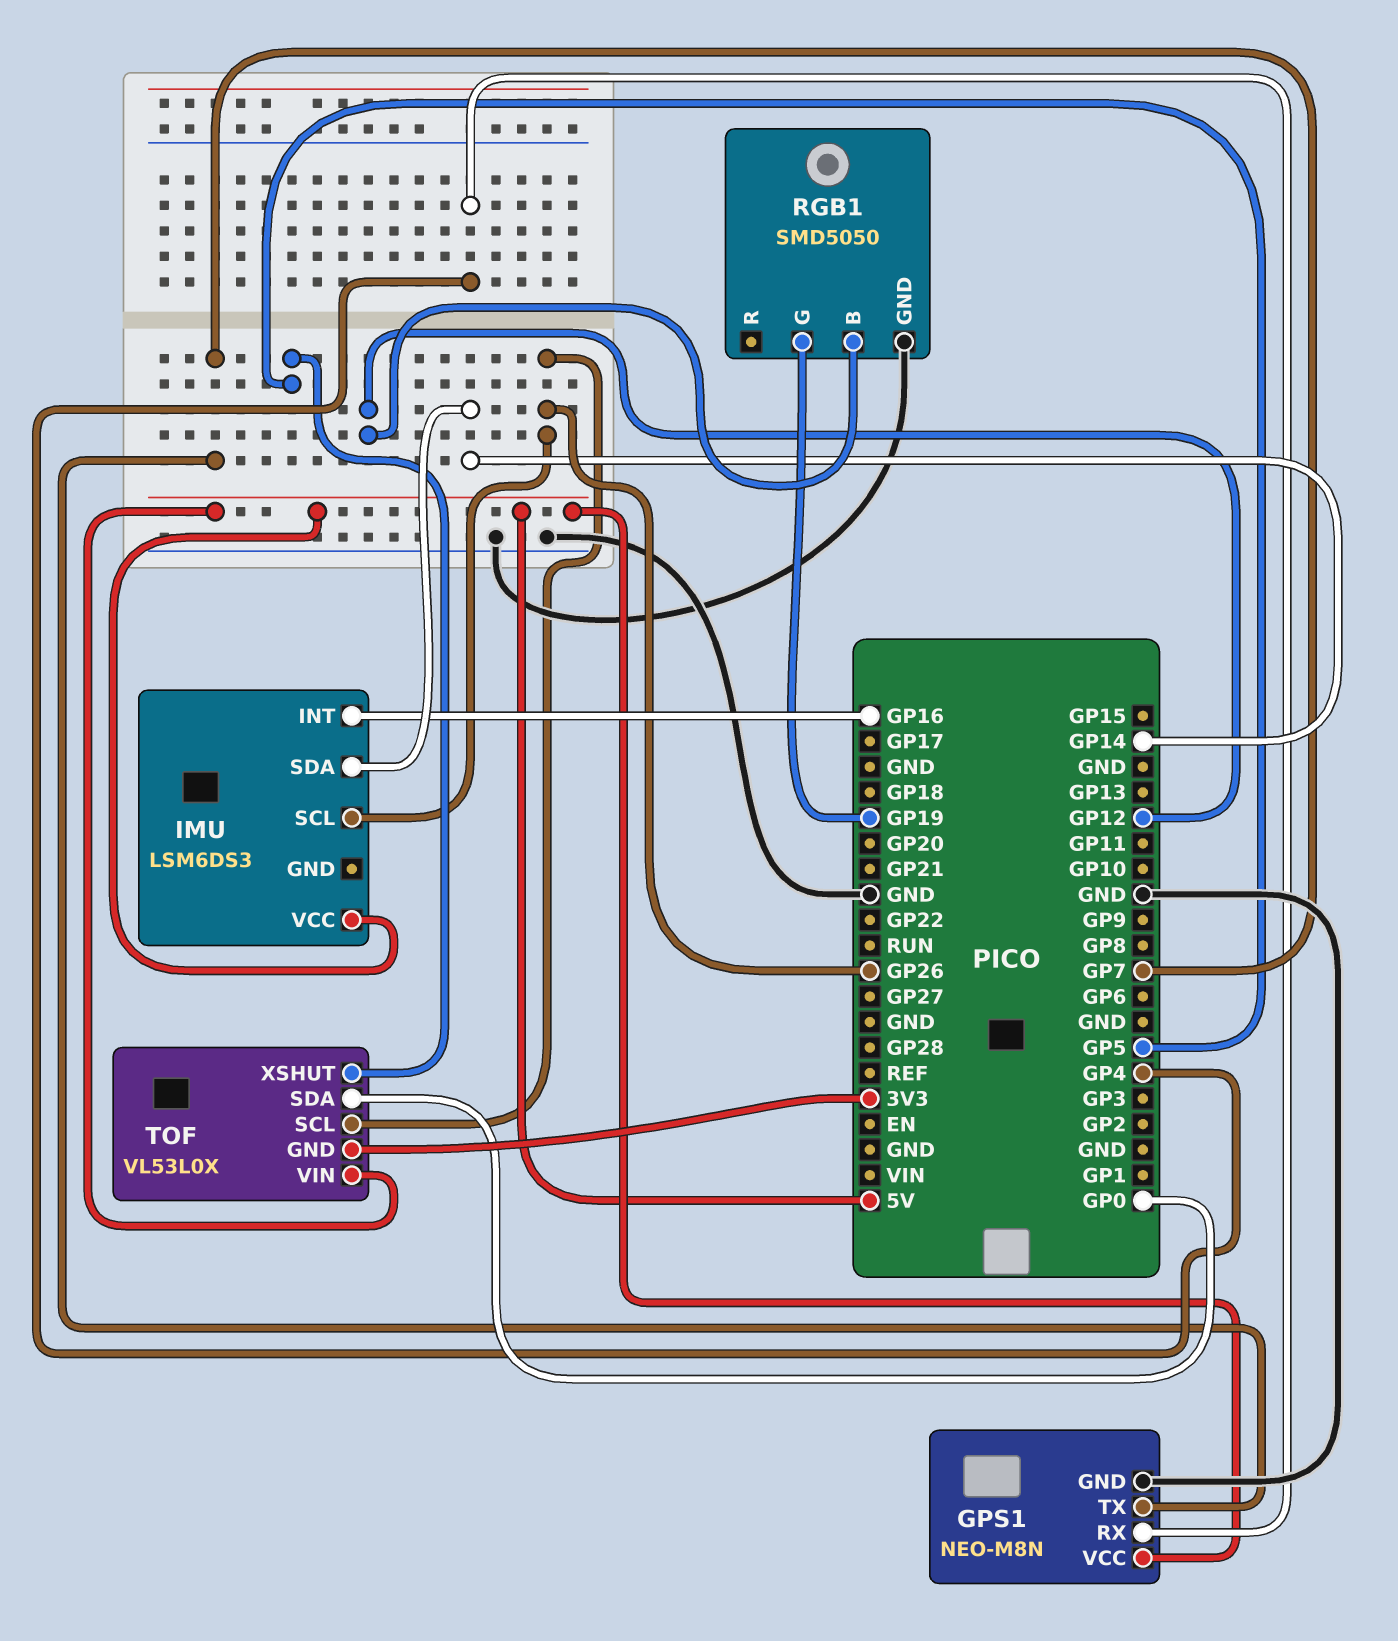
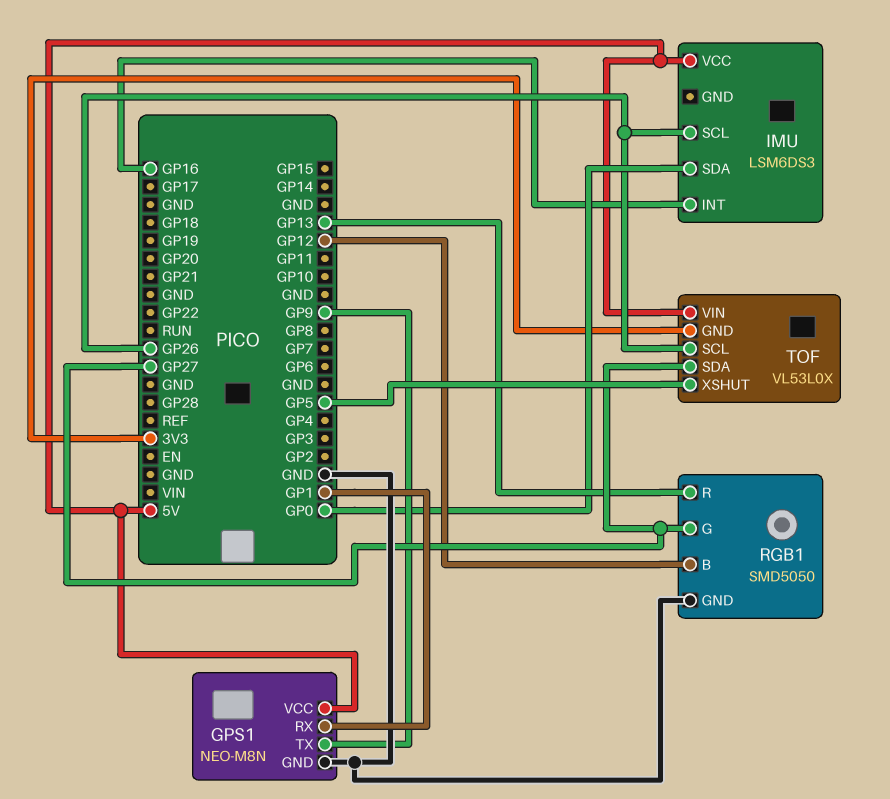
GPS1 pin RX: GP4 -> GP1
GPS1 pin TX: GP7 -> GP9
IMU pin SDA: GP14 -> GP0
RGB1 pin G: GP19 -> GP27
RGB1 pin R: none -> GP13
TOF pin SDA: GP0 -> GP27

